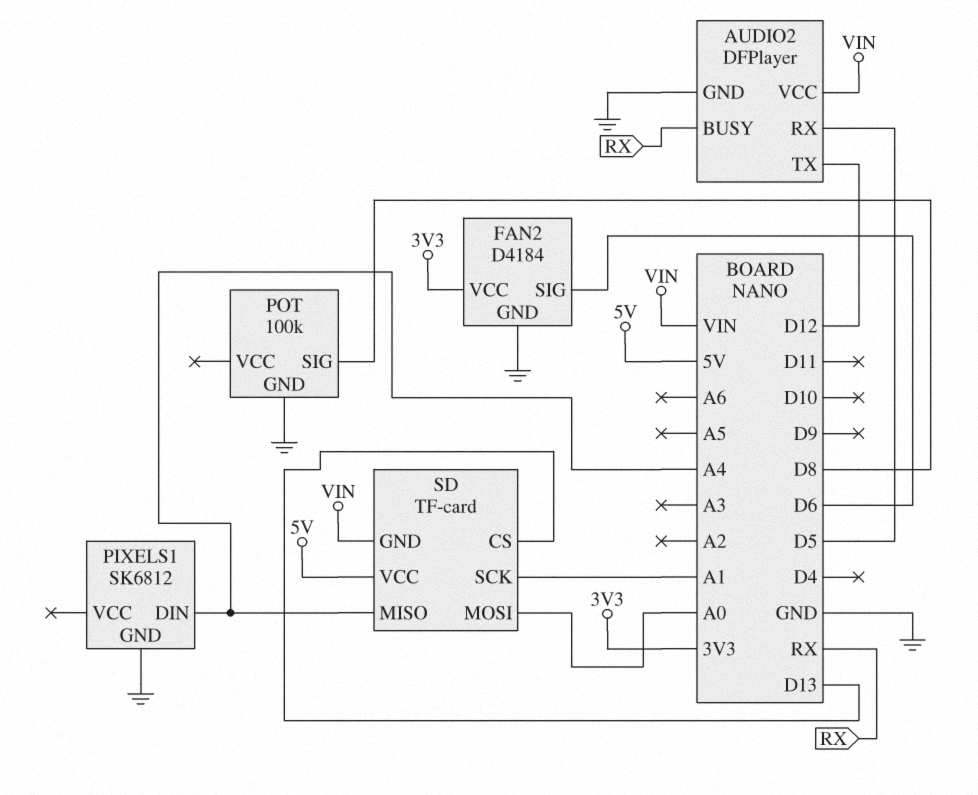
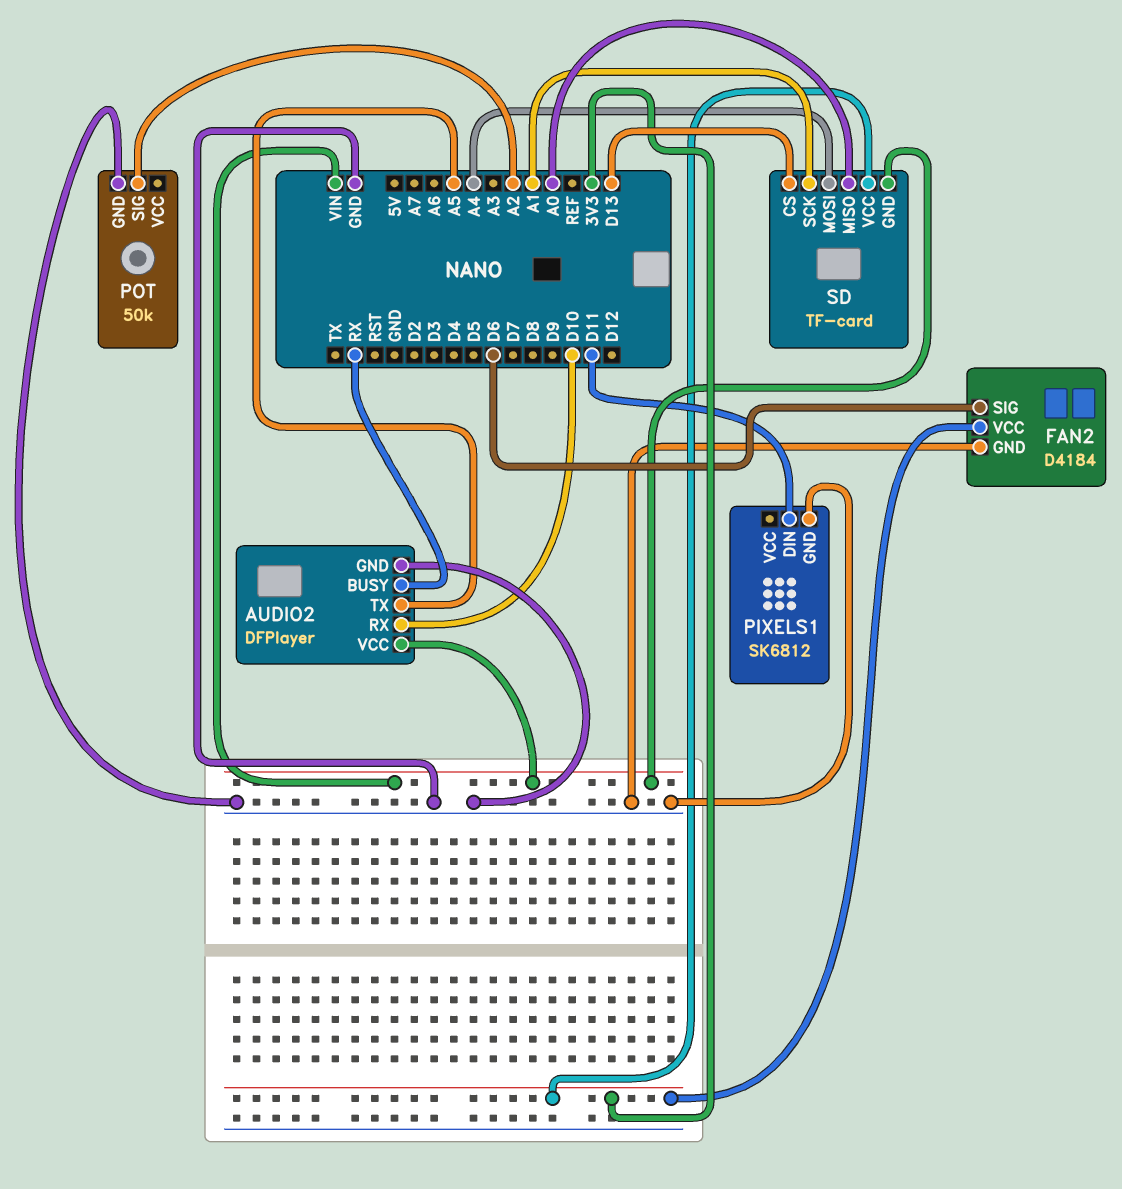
AUDIO2 pin RX: D5 -> D10
AUDIO2 pin TX: D12 -> A5
PIXELS1 pin DIN: A4 -> D11
POT: 100k -> 50k
POT pin SIG: D8 -> A2
SD pin MISO: A4 -> A0
SD pin MOSI: A0 -> A4
SD pin VCC: 5V -> 3V3

